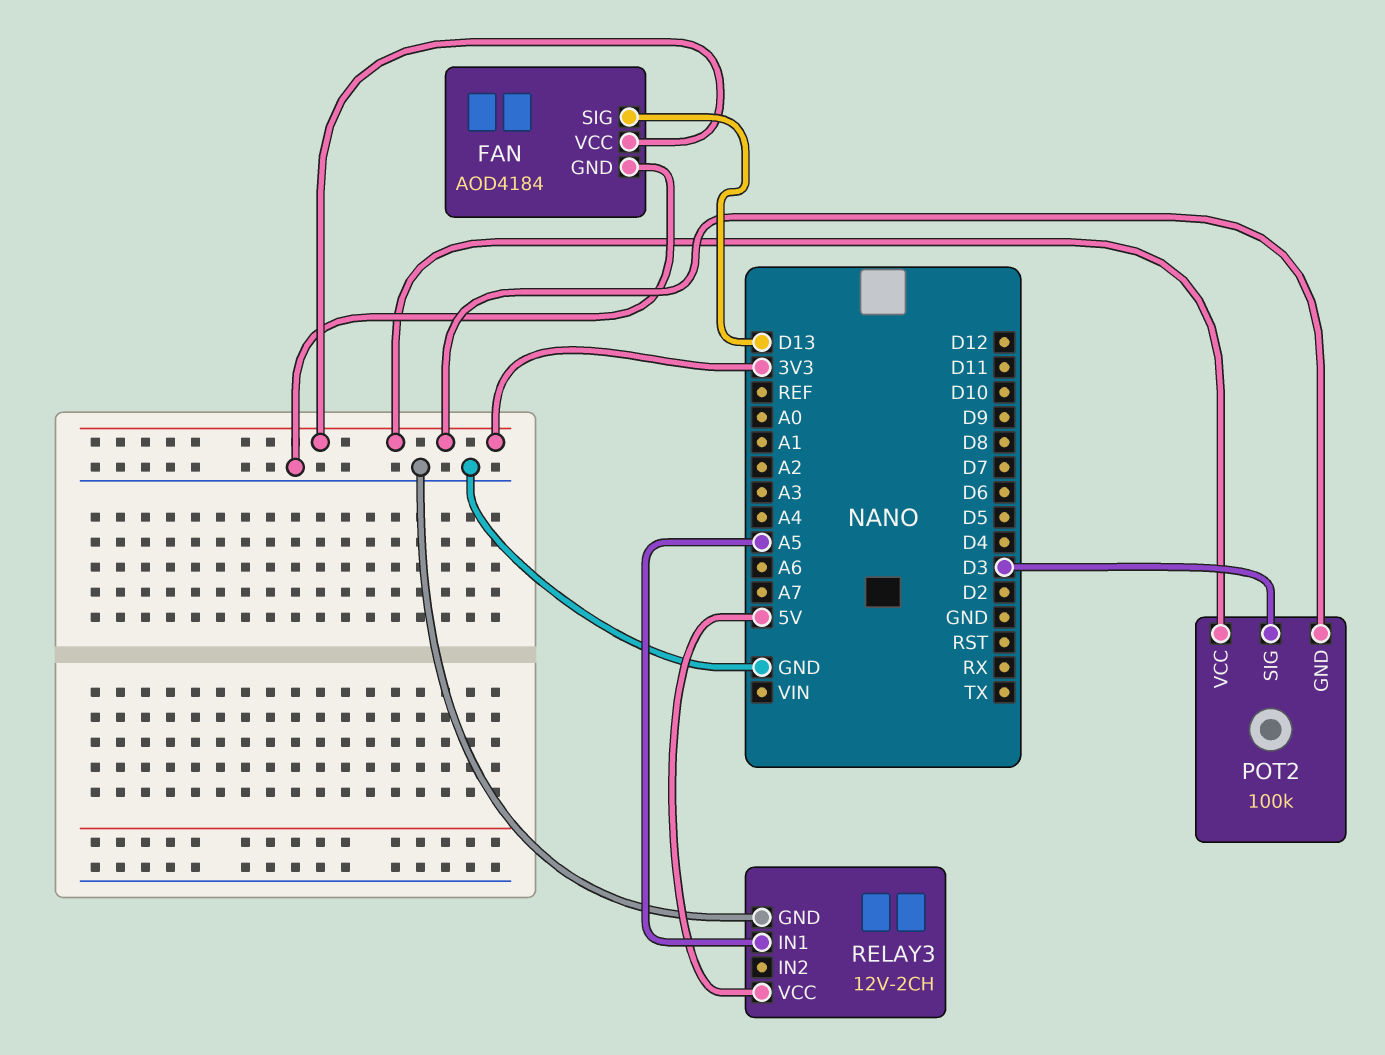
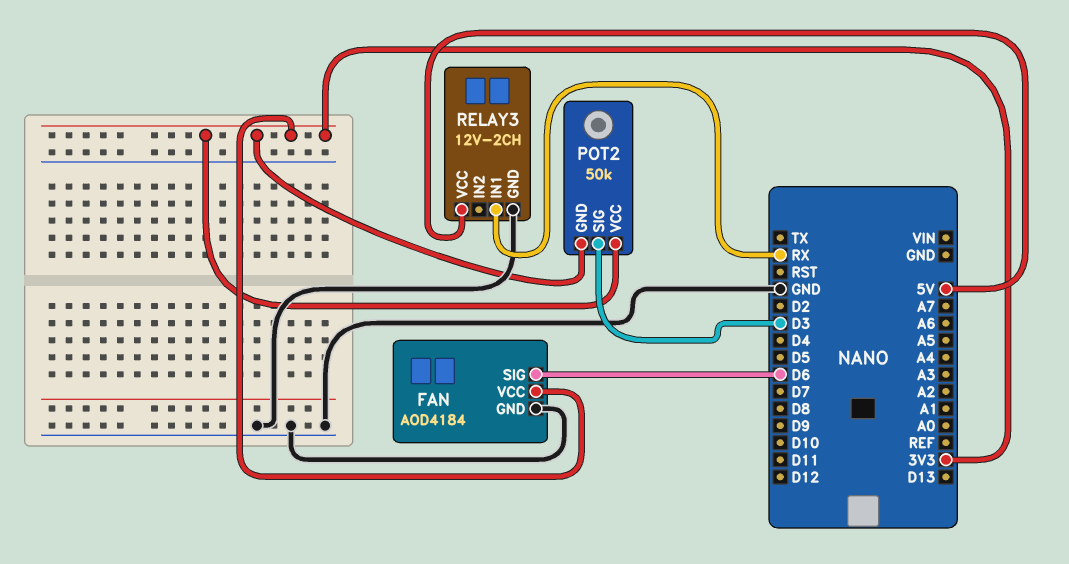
FAN pin SIG: D13 -> D6
POT2: 100k -> 50k
RELAY3 pin IN1: A5 -> RX

